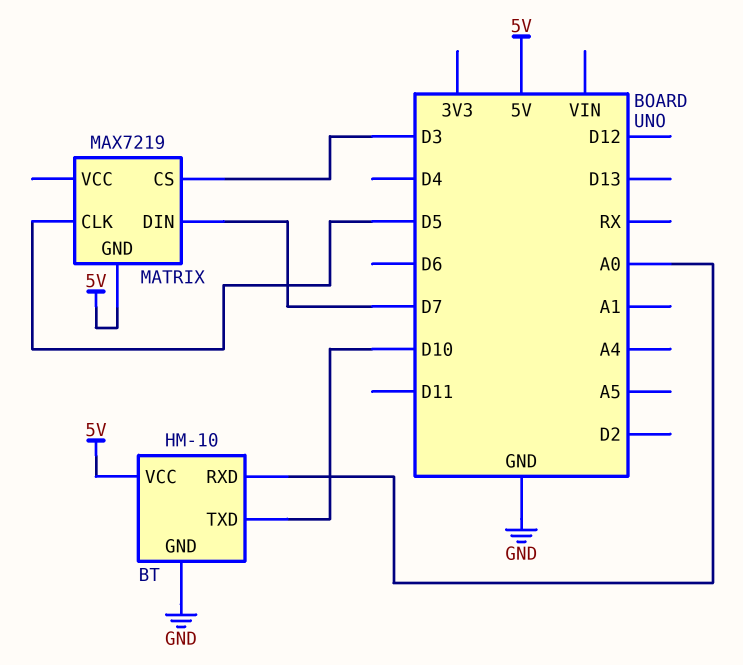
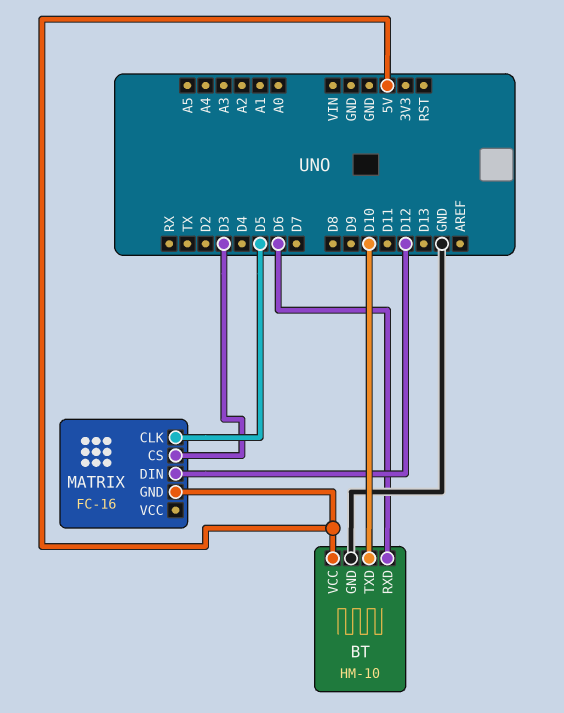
BT pin RXD: A0 -> D6
MATRIX: MAX7219 -> FC-16
MATRIX pin DIN: D7 -> D12

